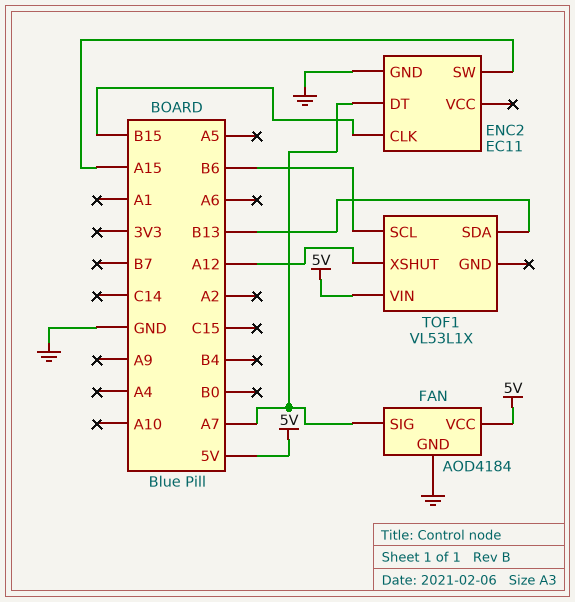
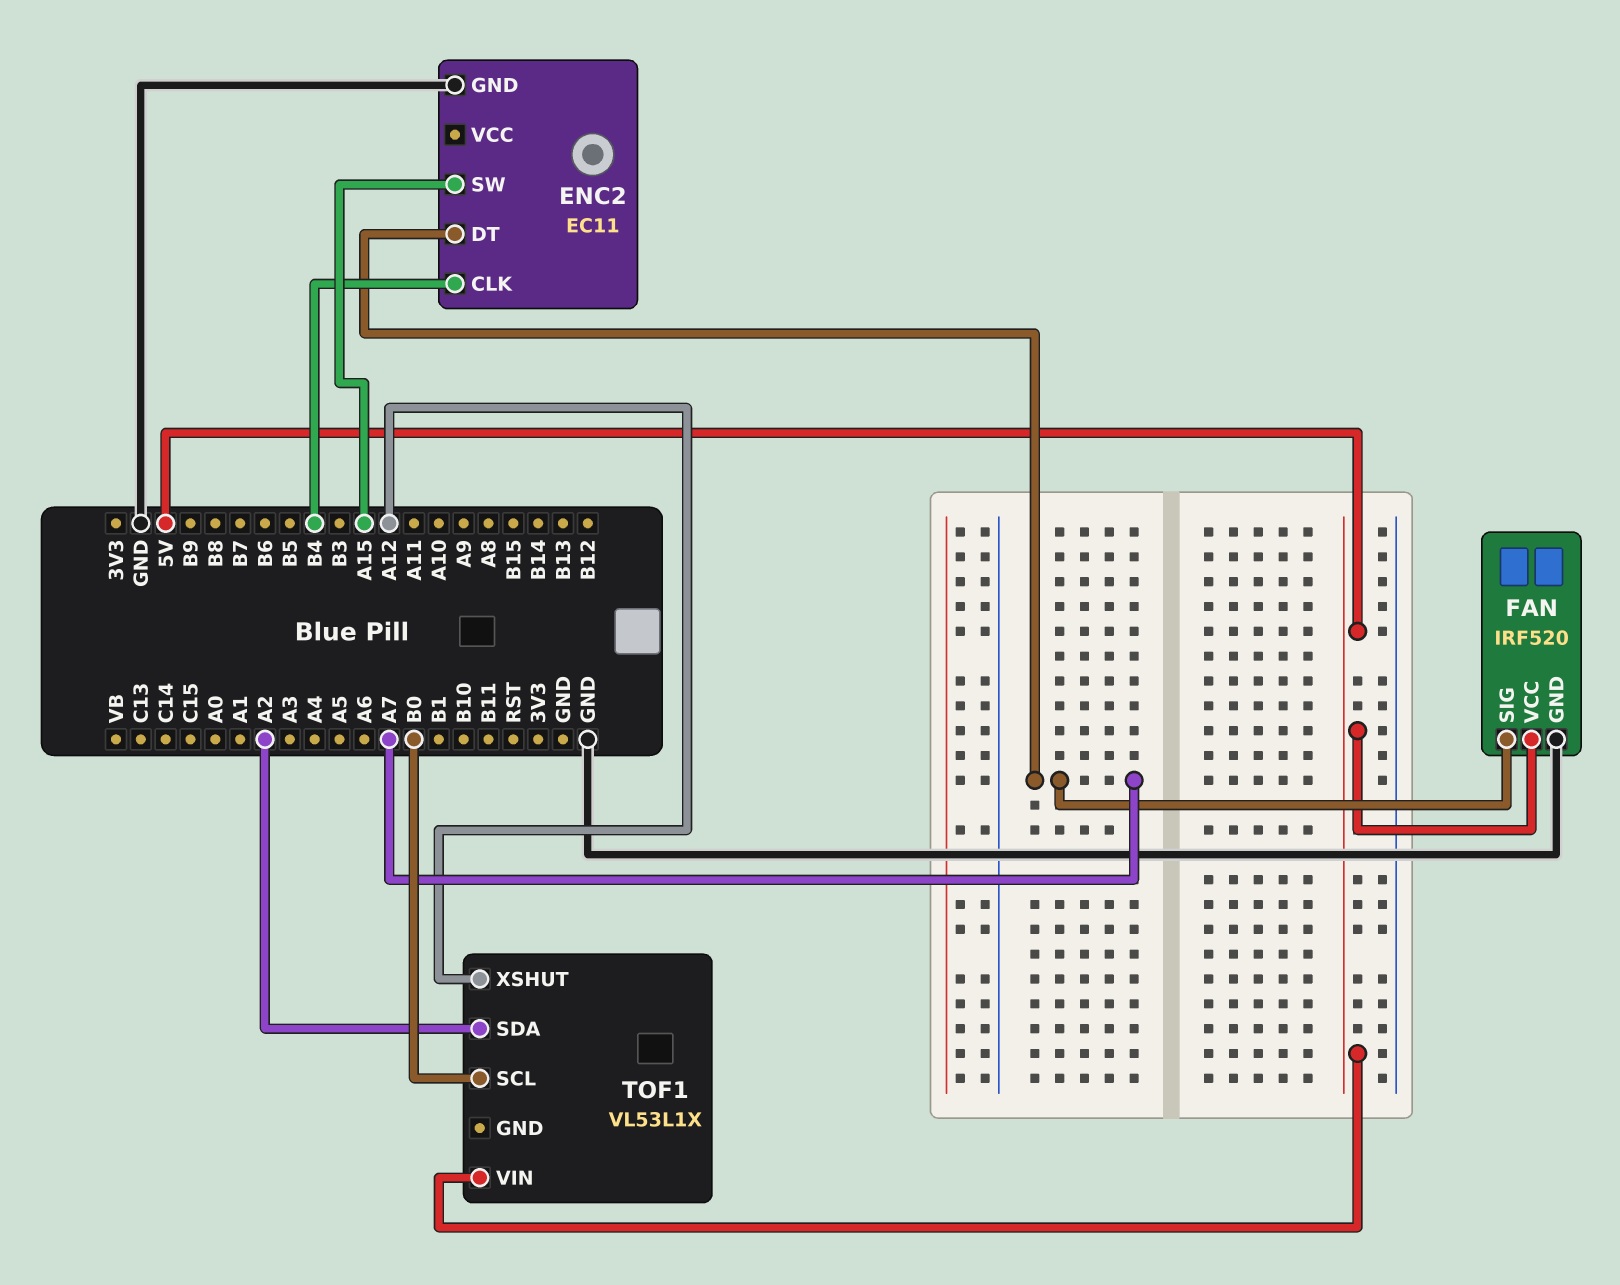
ENC2 pin CLK: B15 -> B4
FAN: AOD4184 -> IRF520
TOF1 pin SCL: B6 -> B0
TOF1 pin SDA: B13 -> A2

